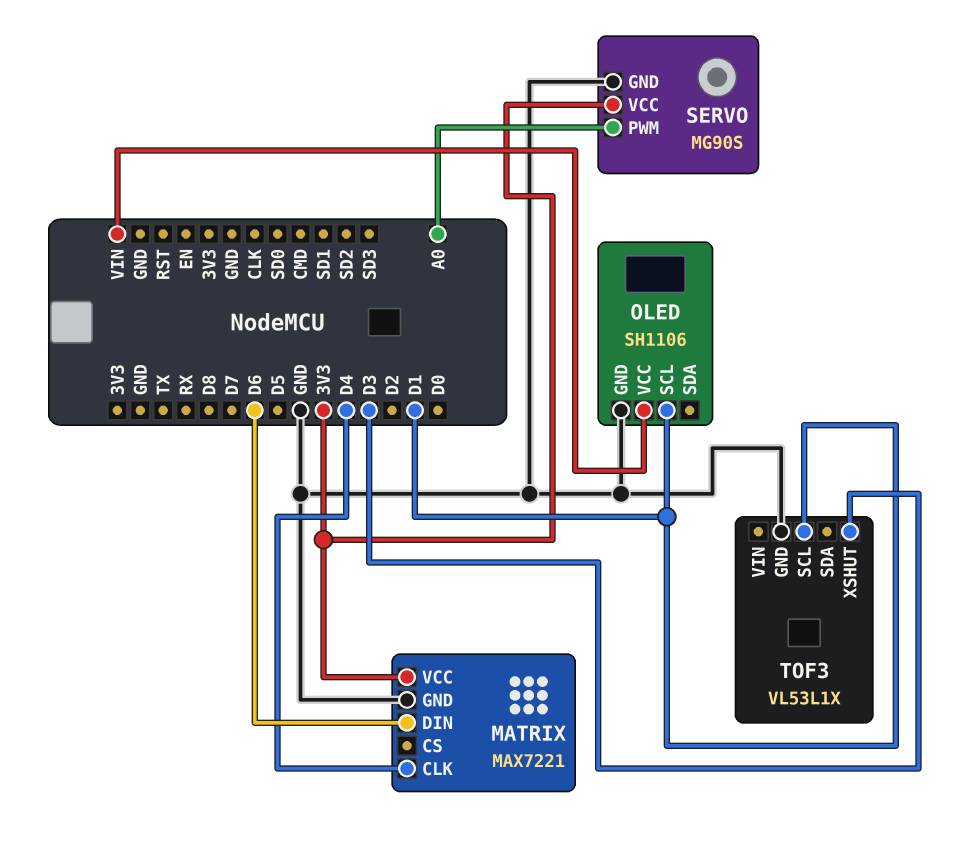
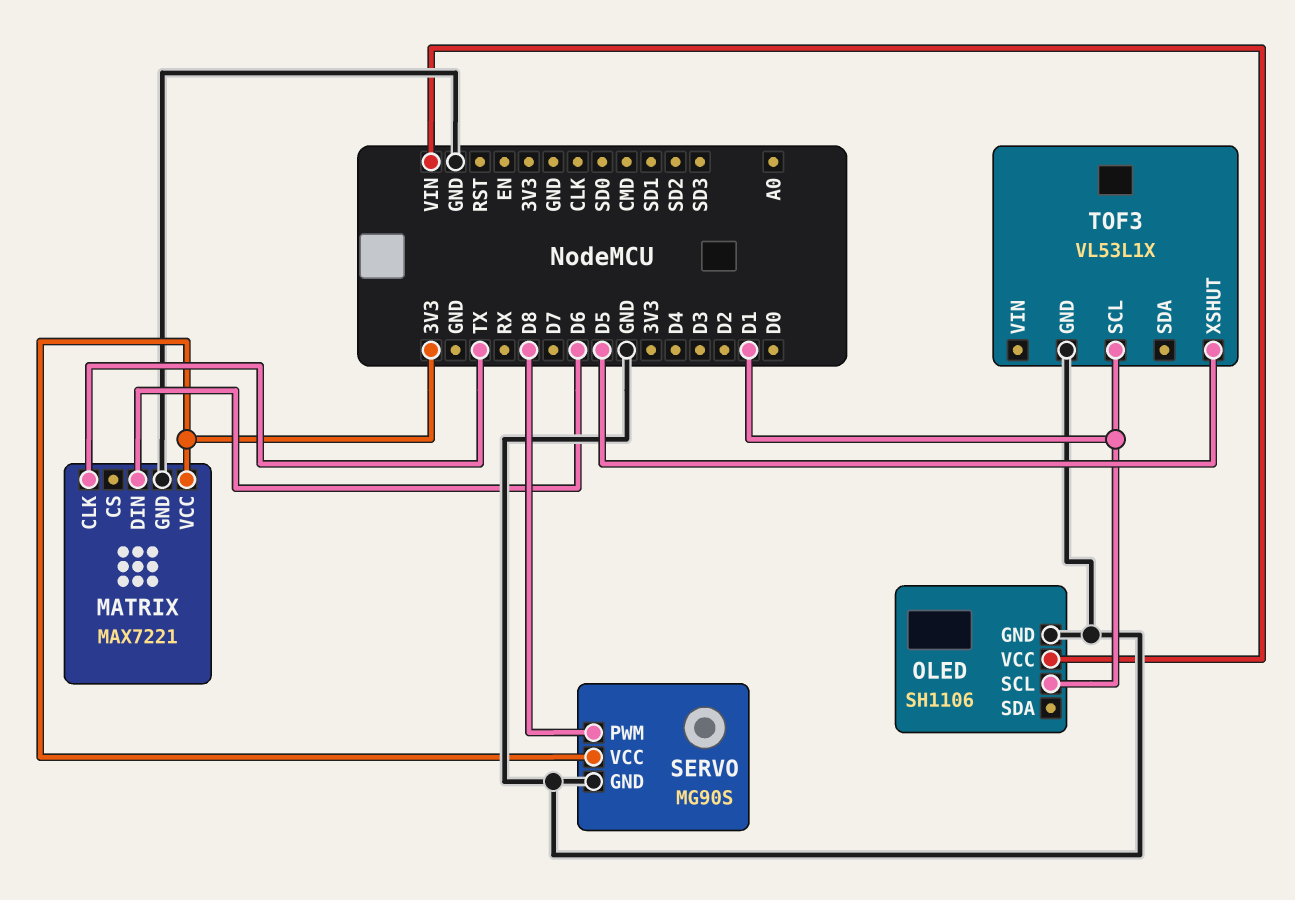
MATRIX pin CLK: D4 -> TX
SERVO pin PWM: A0 -> D8
TOF3 pin XSHUT: D3 -> D5

